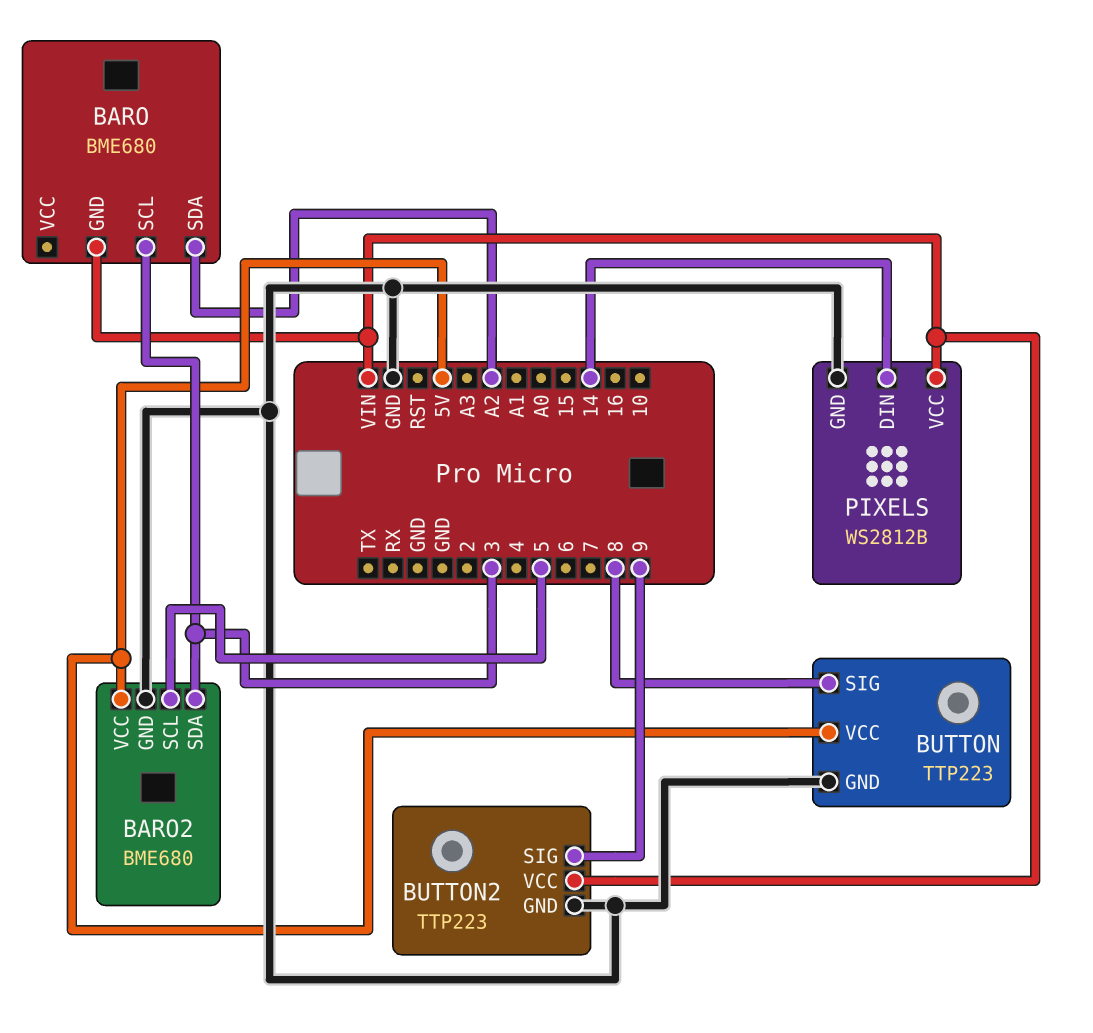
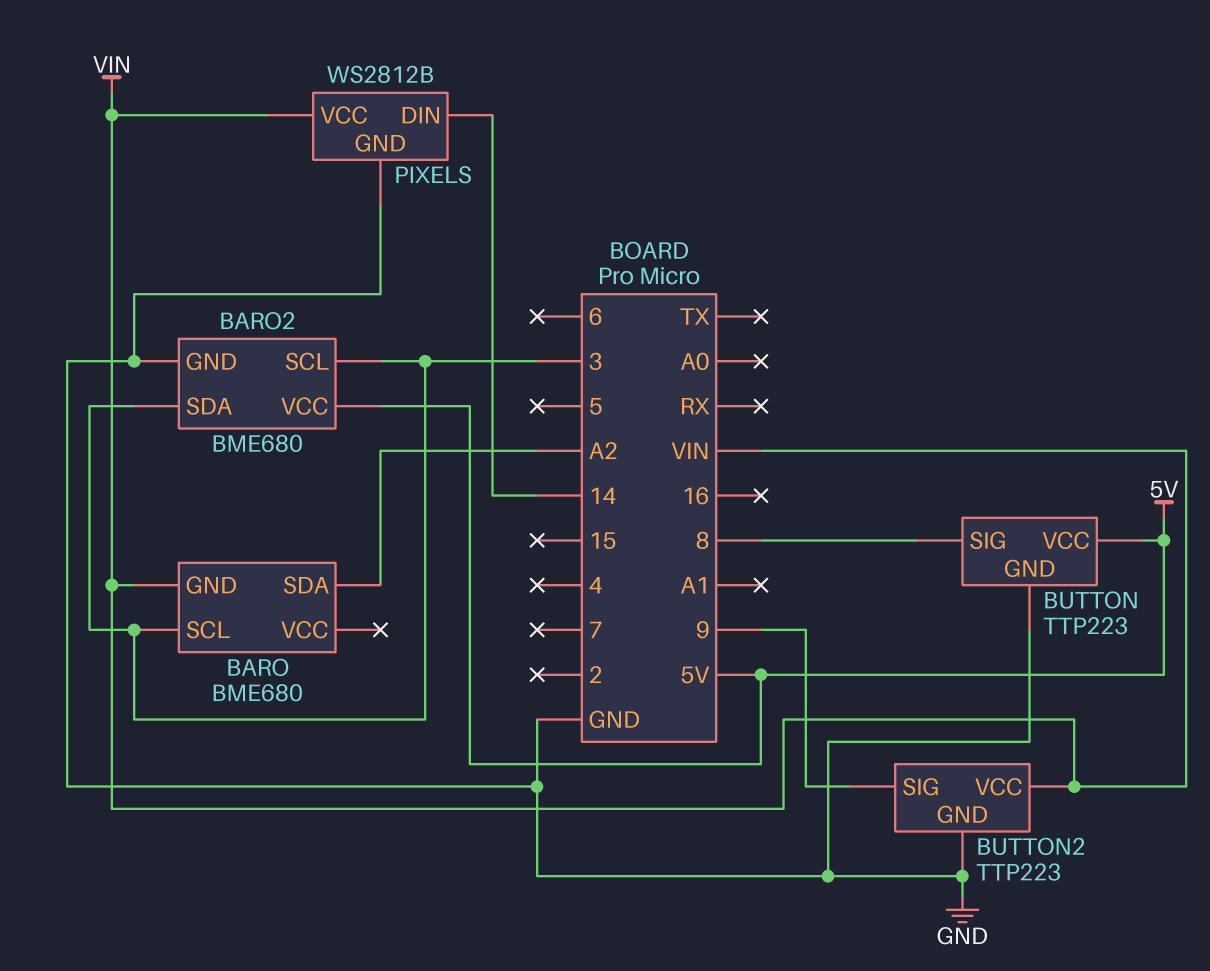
BARO2 pin SCL: 5 -> 3

